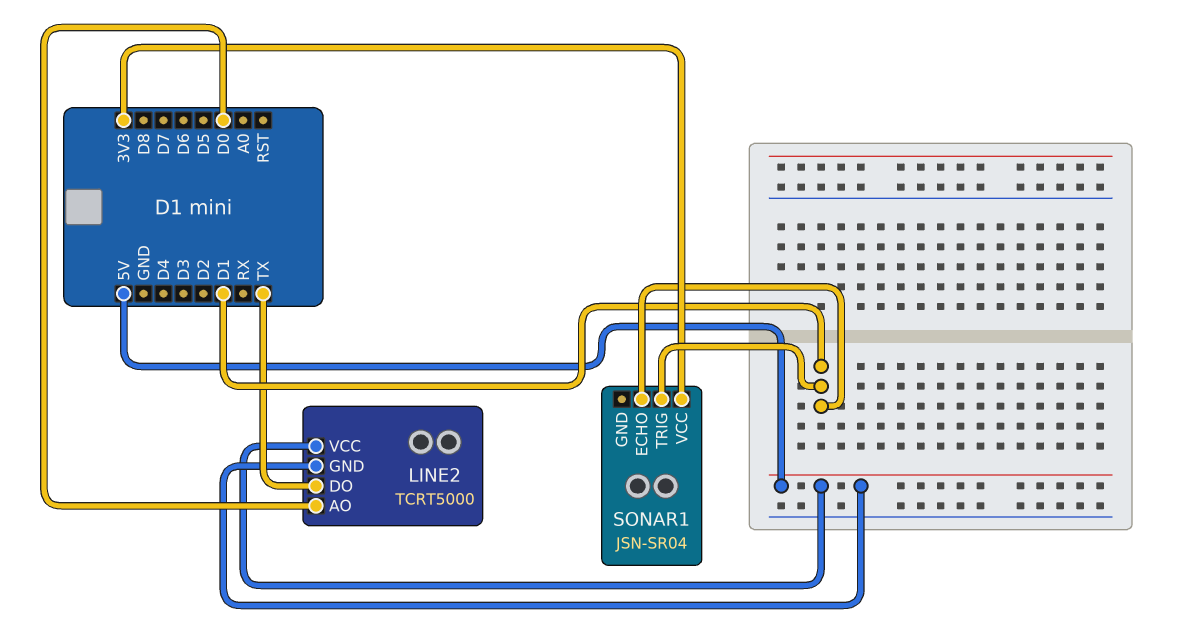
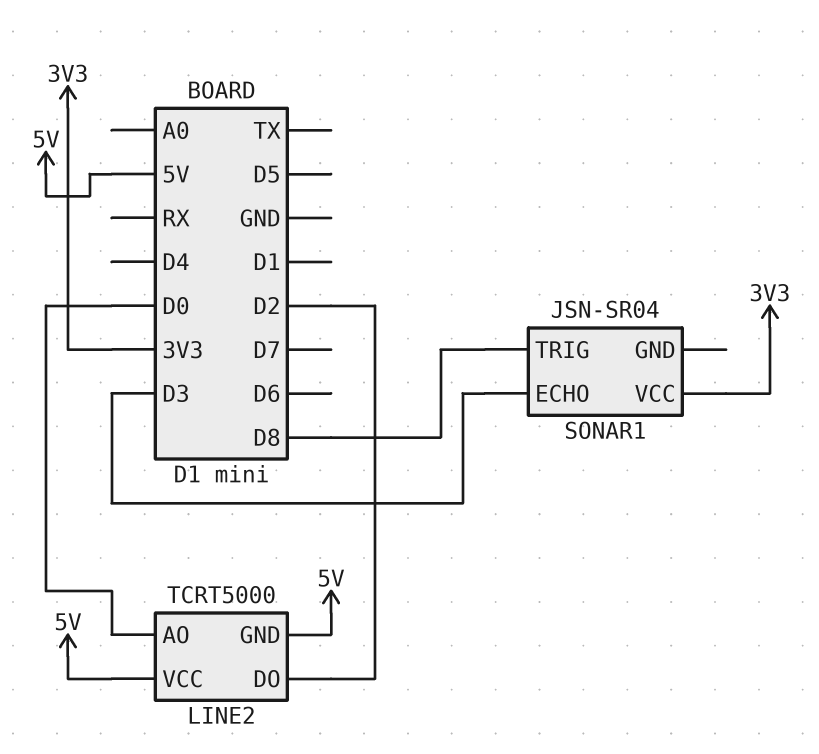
LINE2 pin DO: TX -> D2
SONAR1 pin ECHO: D1 -> D3
SONAR1 pin TRIG: D1 -> D8

